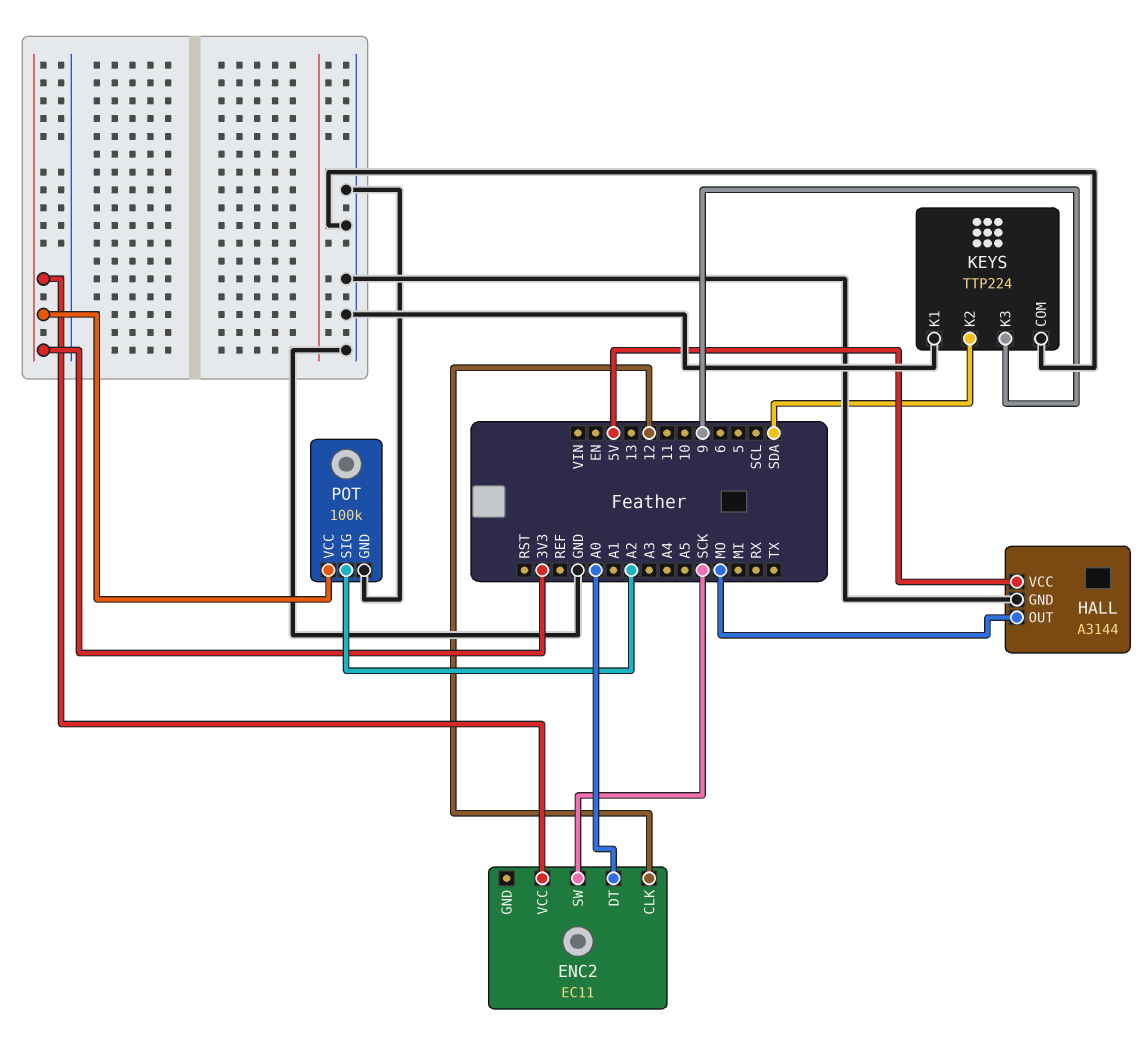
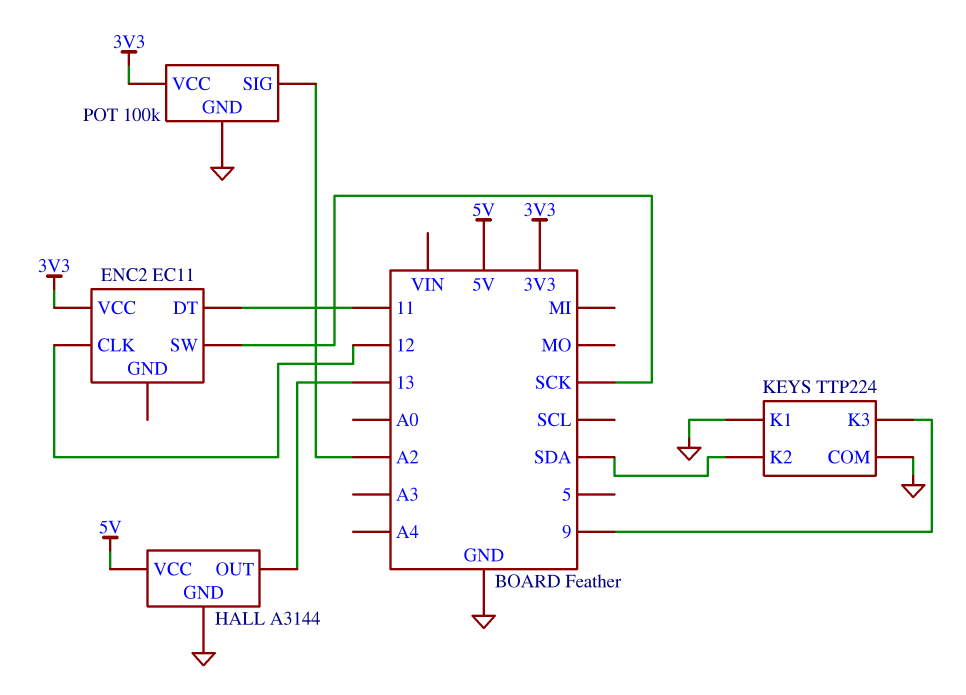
ENC2 pin DT: A0 -> 11
HALL pin OUT: MO -> 13

